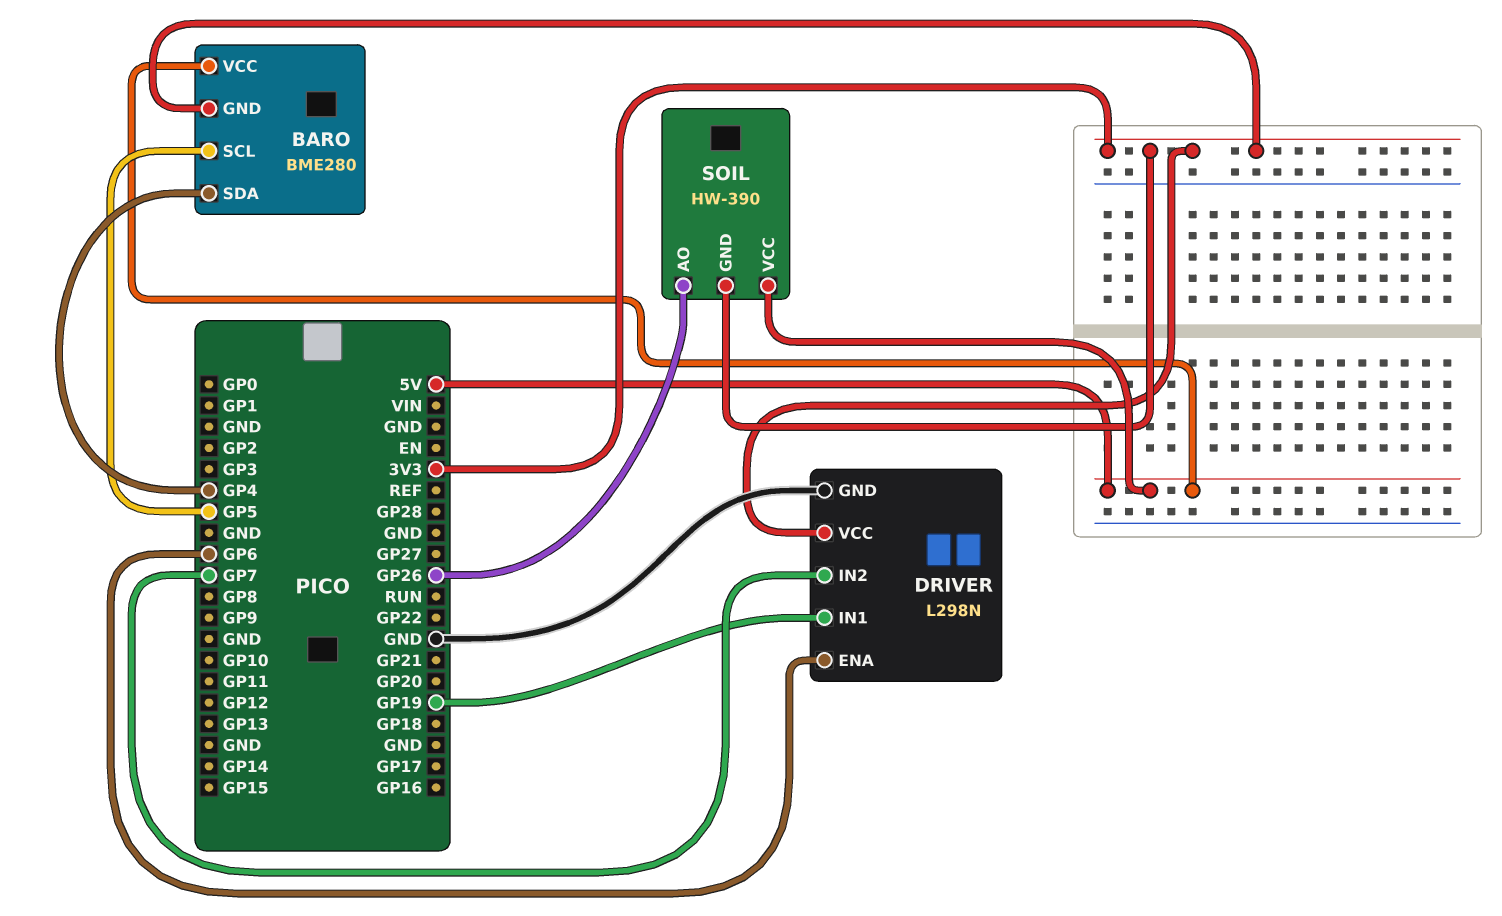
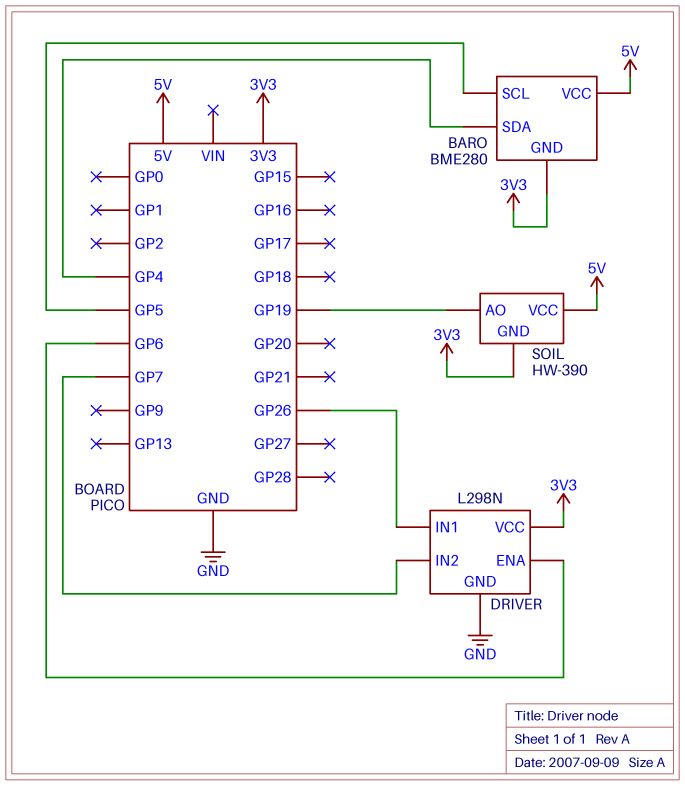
DRIVER pin IN1: GP19 -> GP26
SOIL pin AO: GP26 -> GP19

